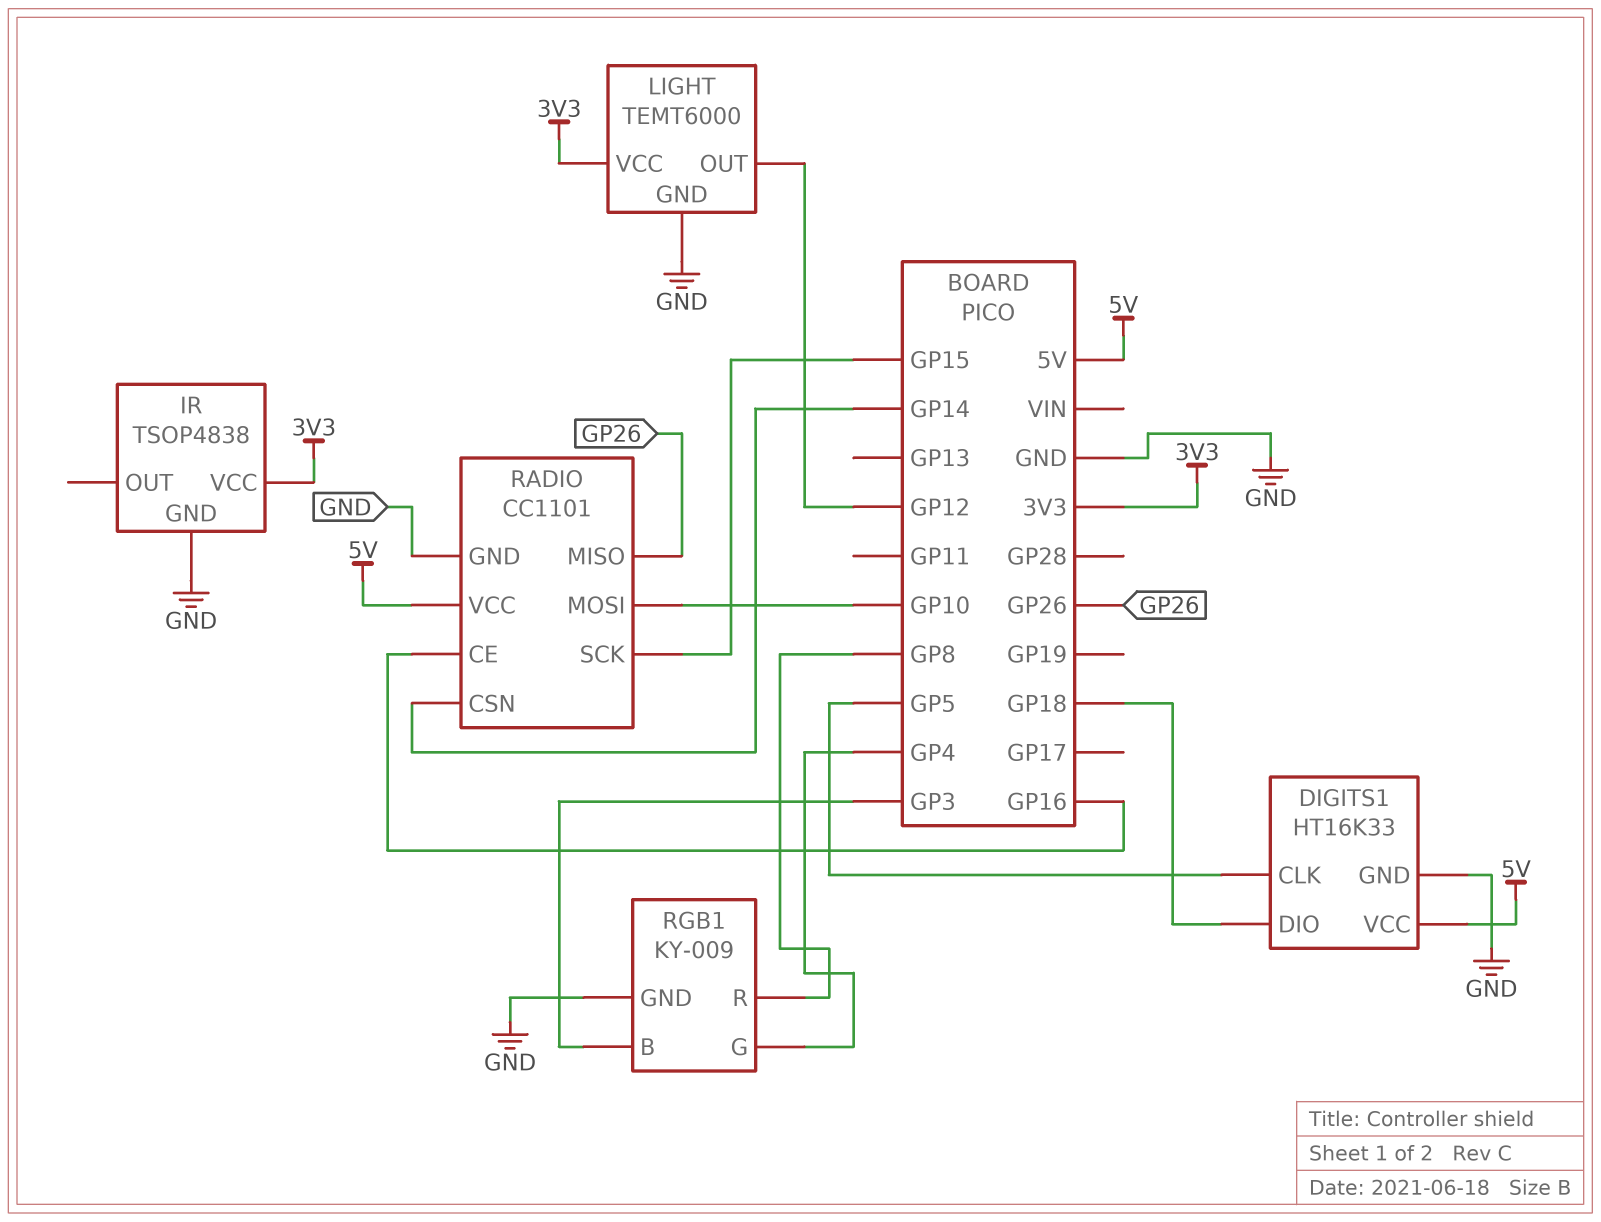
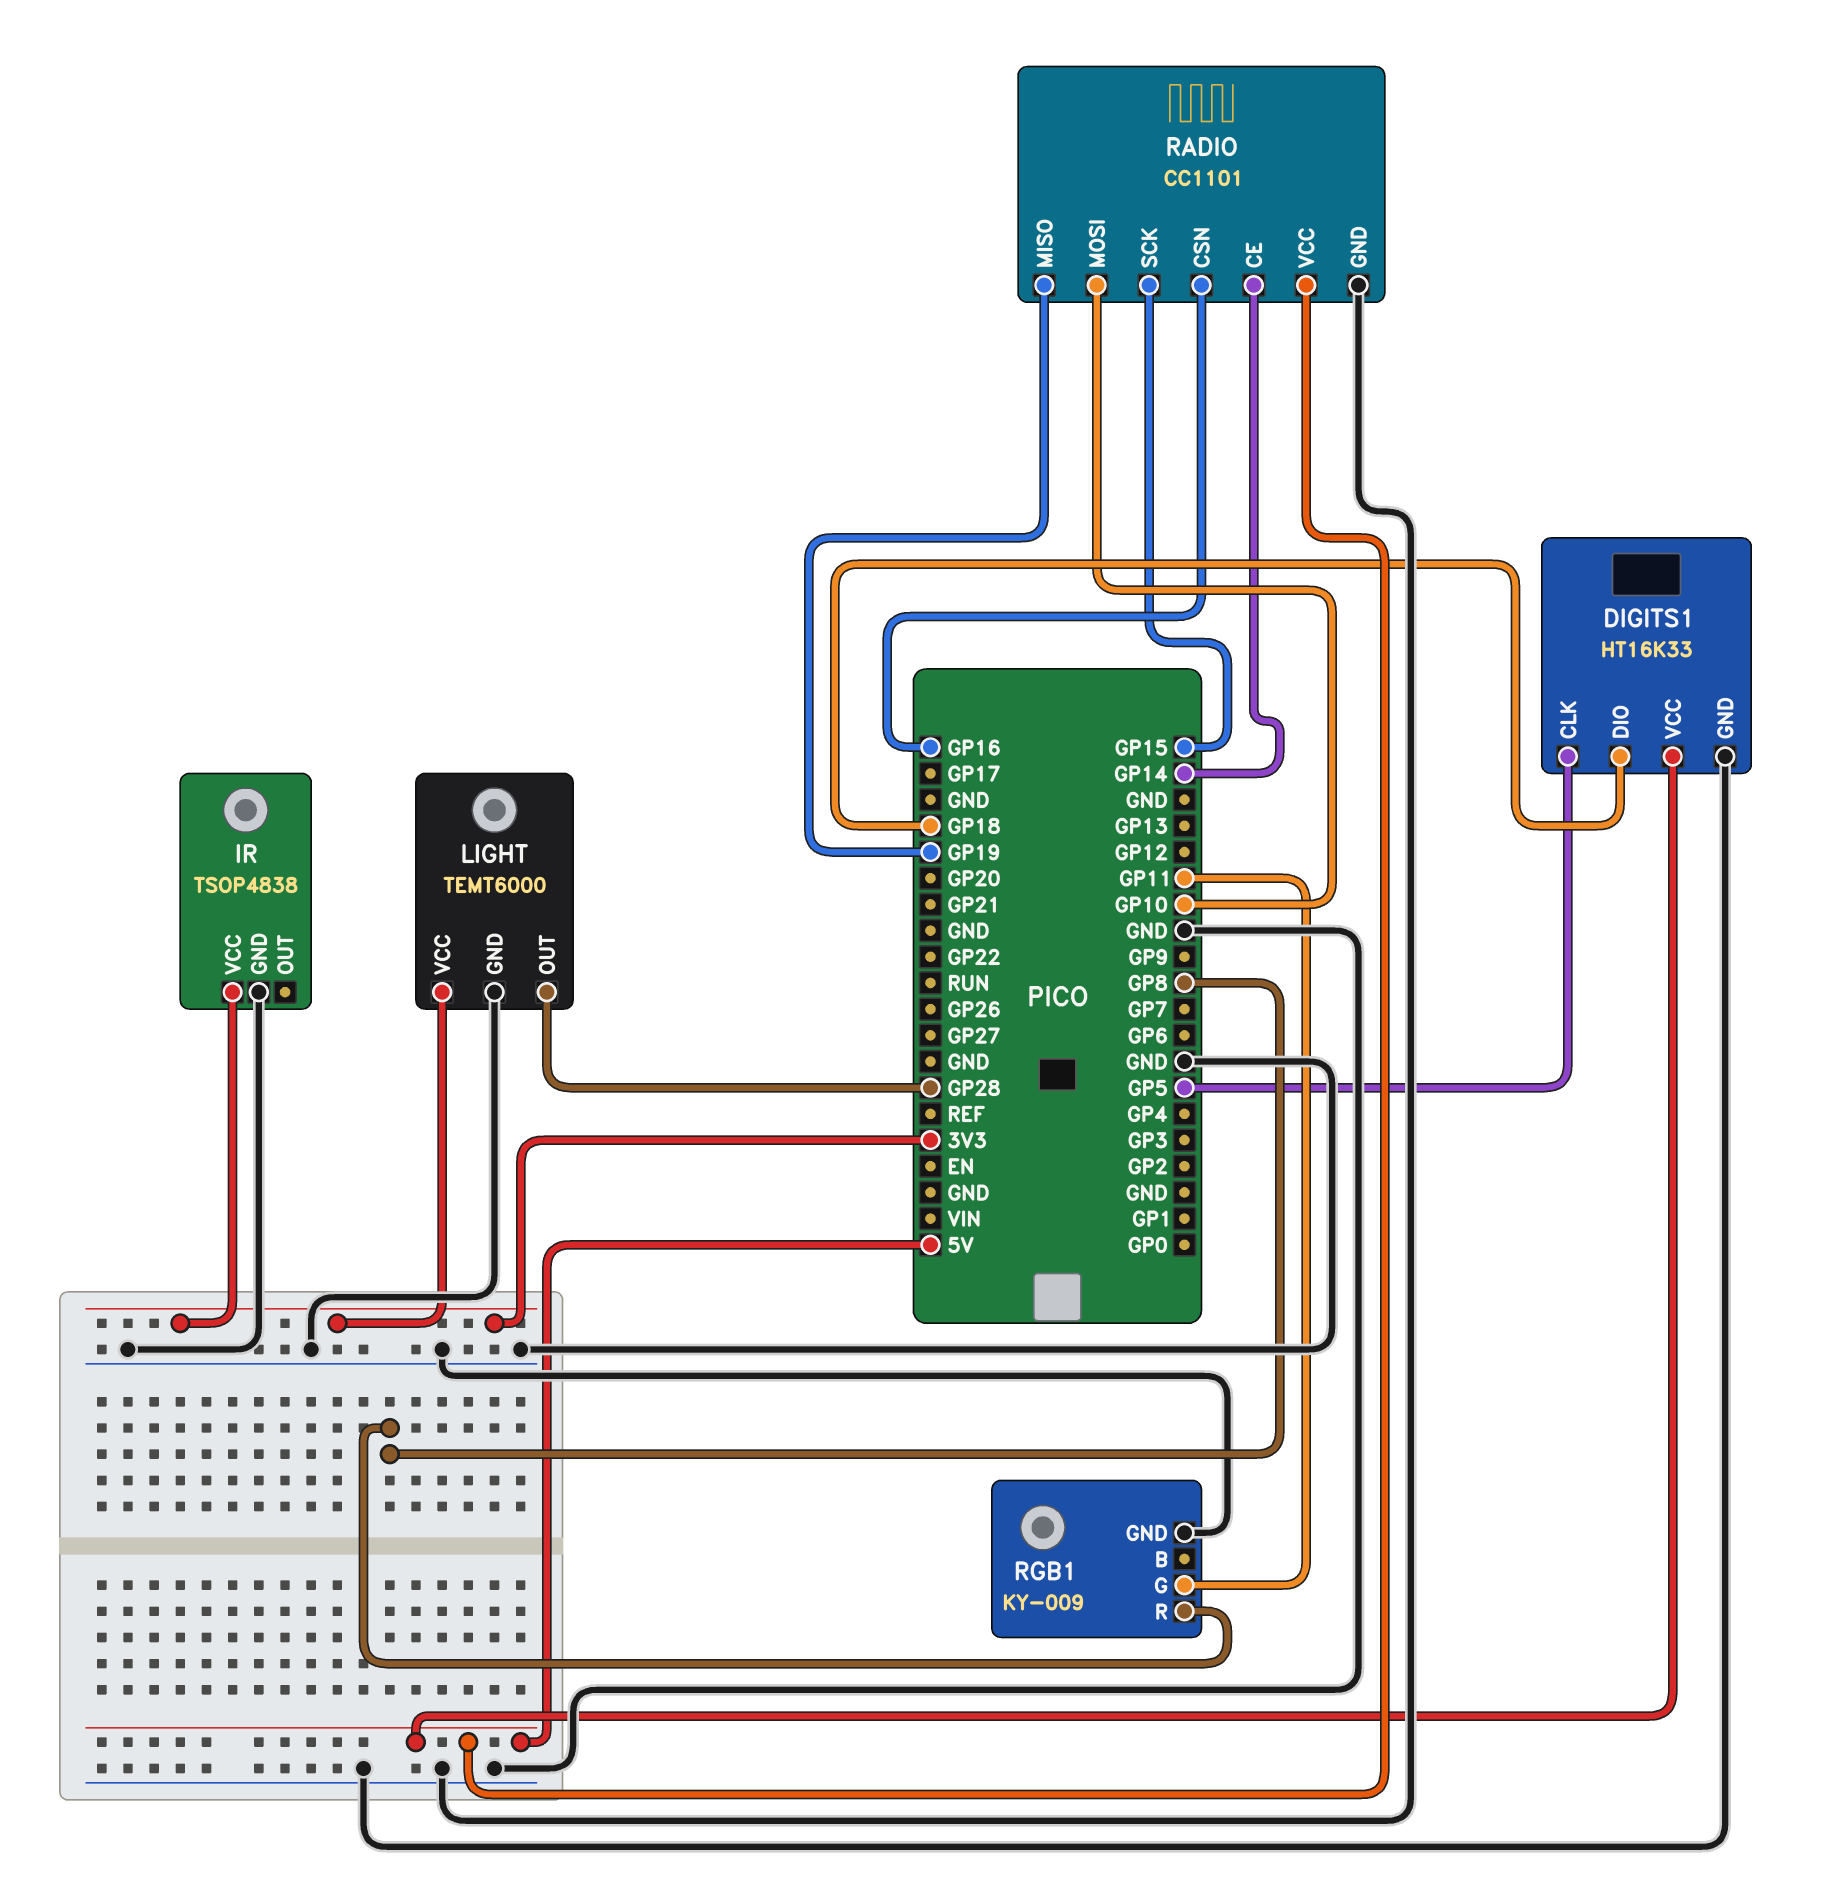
LIGHT pin OUT: GP12 -> GP28
RADIO pin CE: GP16 -> GP14
RADIO pin CSN: GP14 -> GP16
RADIO pin MISO: GP26 -> GP19
RGB1 pin B: GP3 -> none
RGB1 pin G: GP4 -> GP11

